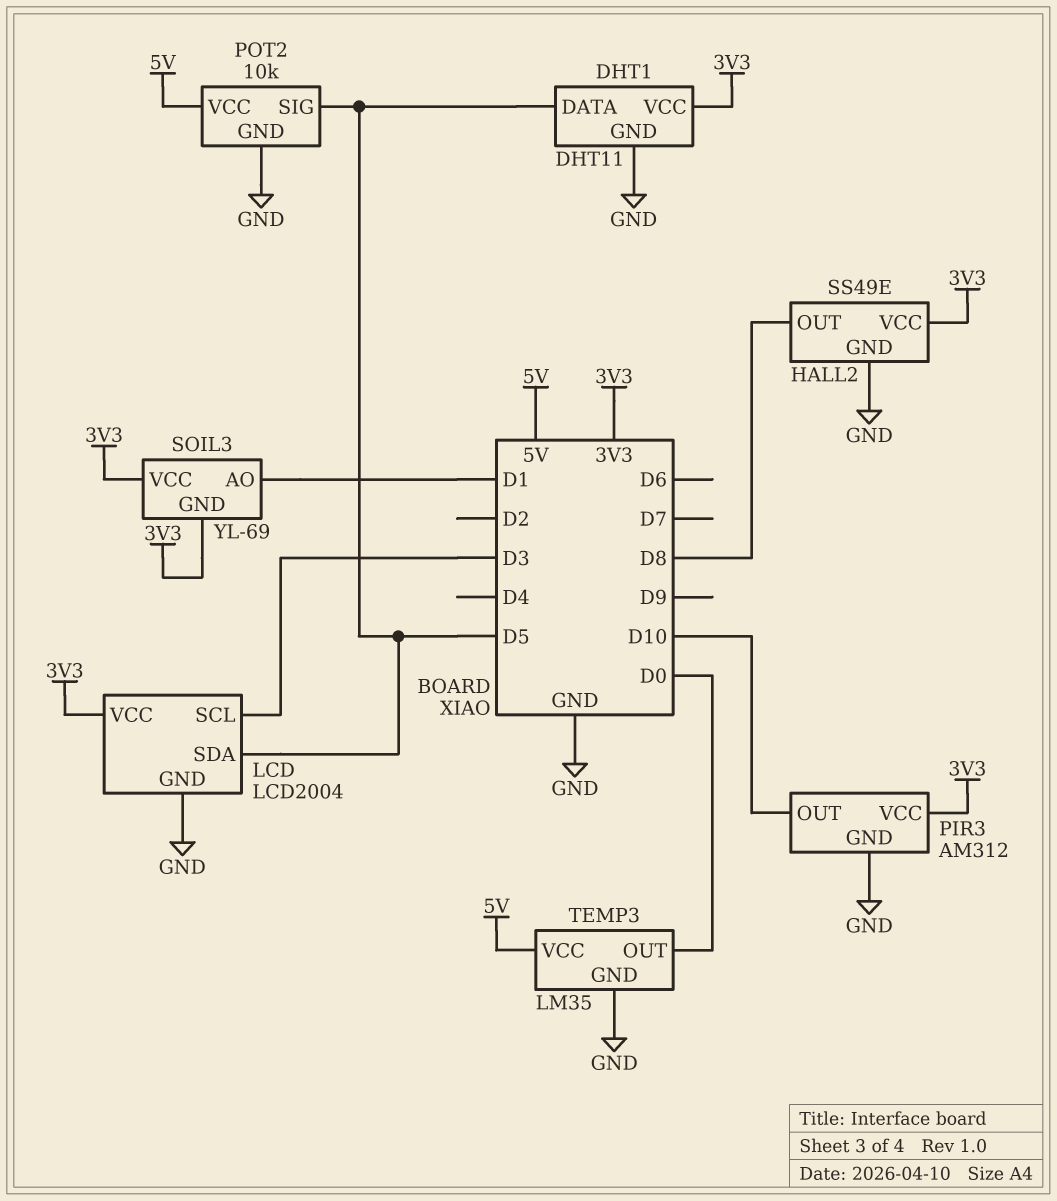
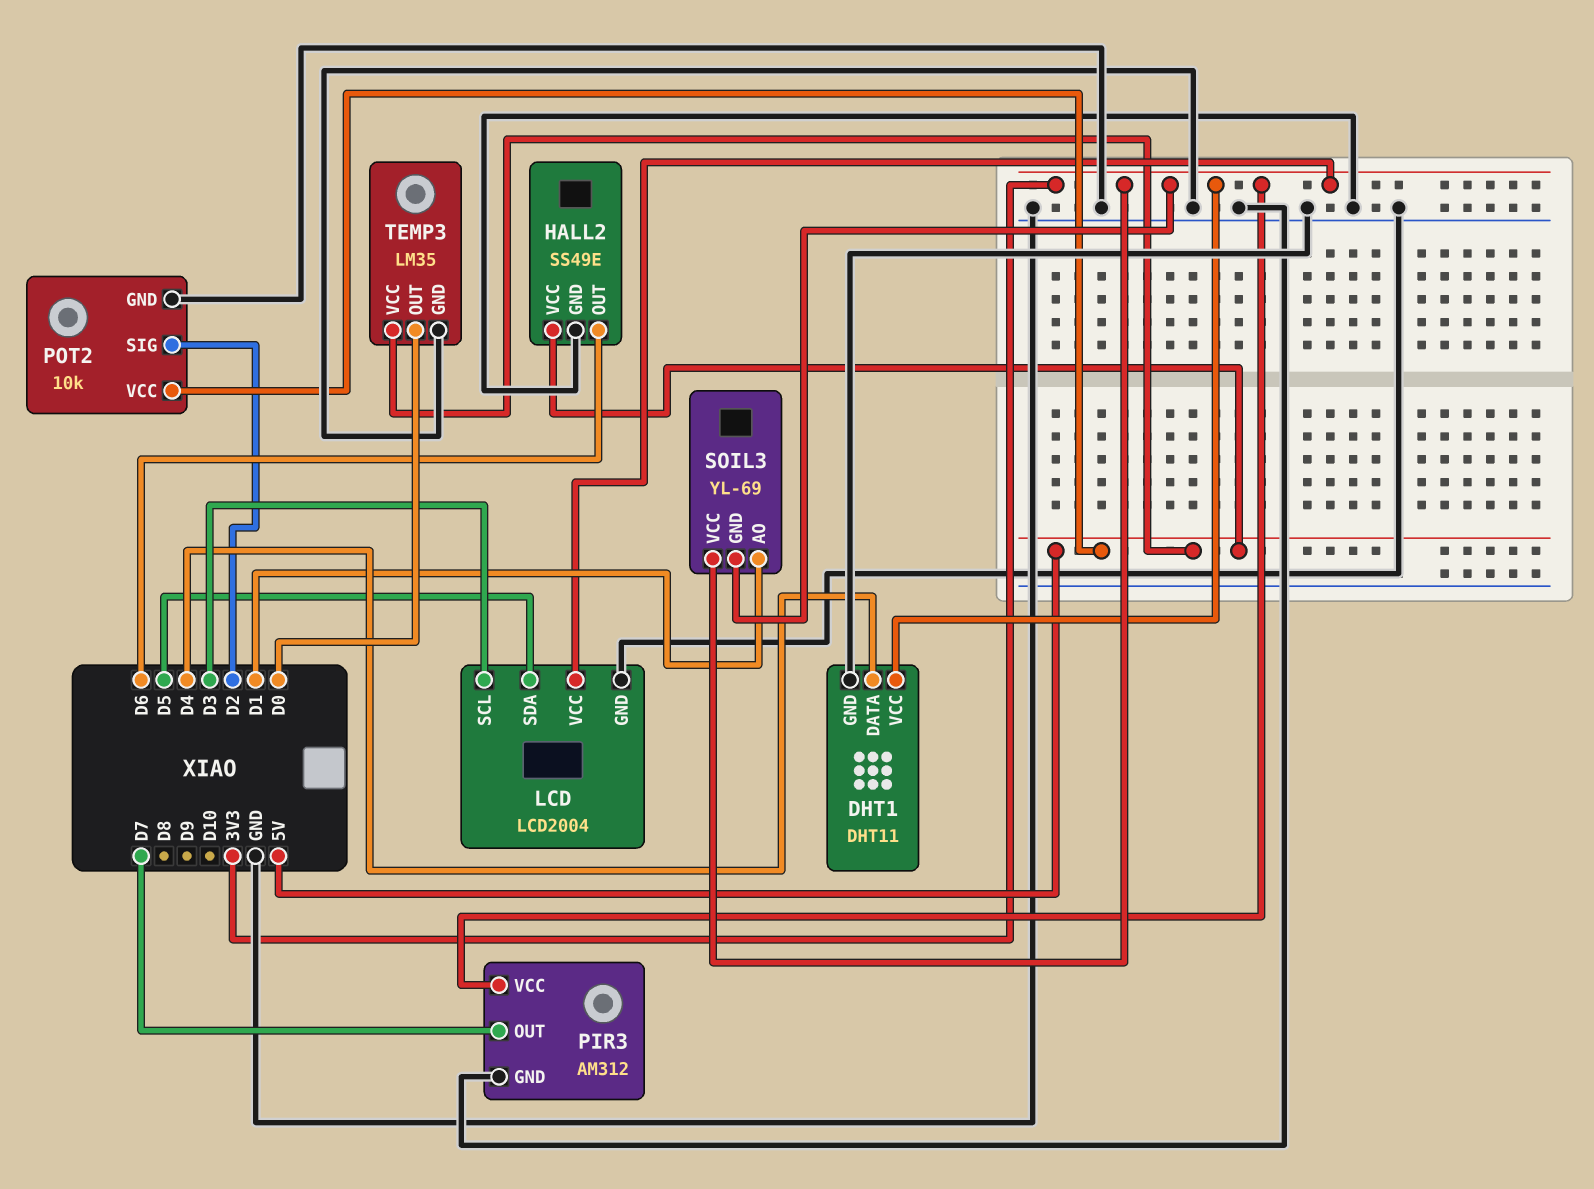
DHT1 pin DATA: D5 -> D4
HALL2 pin OUT: D8 -> D6
HALL2 pin VCC: 3V3 -> 5V
PIR3 pin OUT: D10 -> D7
POT2 pin SIG: D5 -> D2

